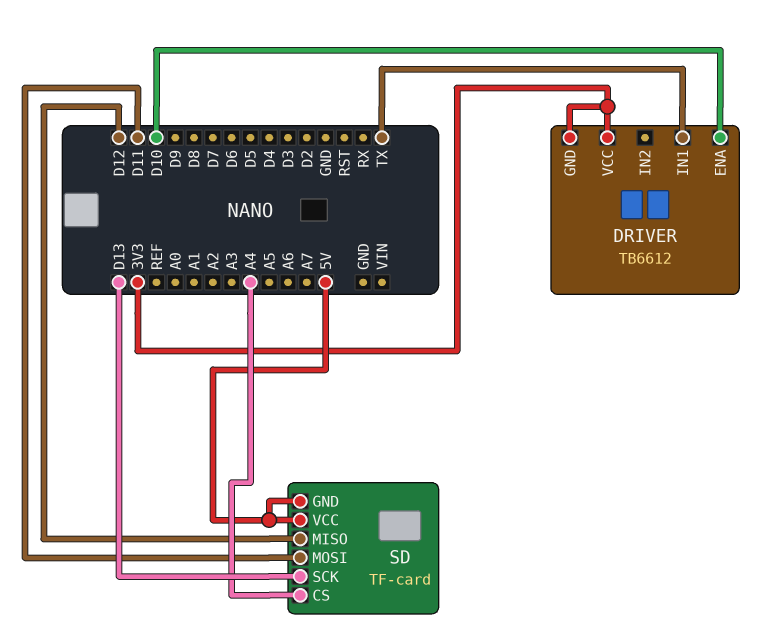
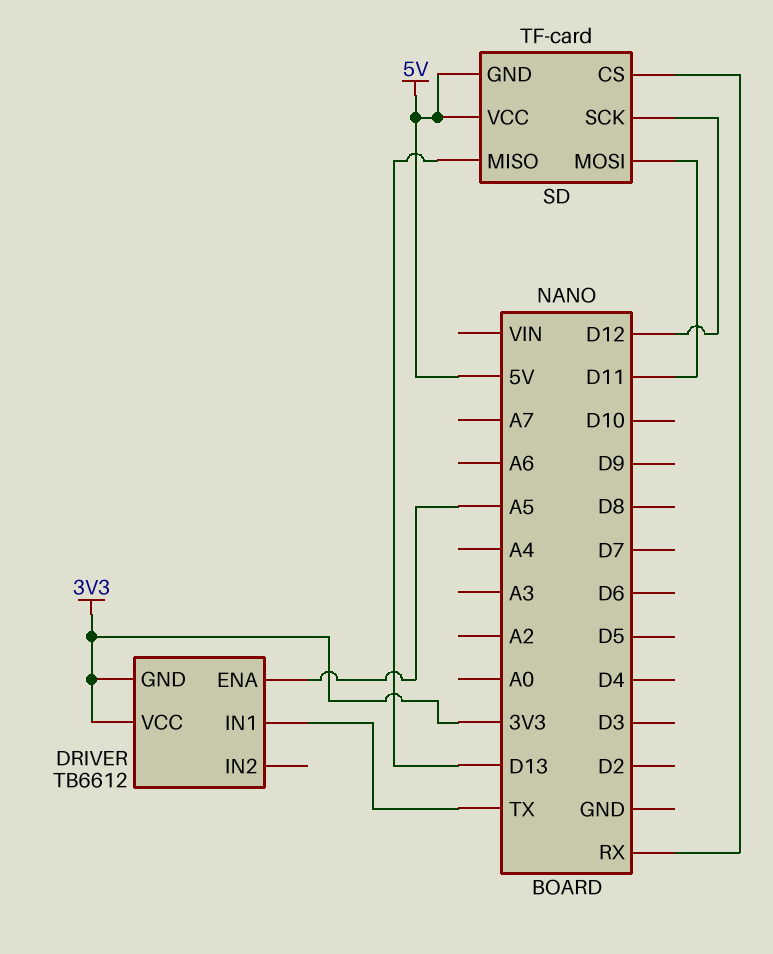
DRIVER pin ENA: D10 -> A5
SD pin CS: A4 -> RX
SD pin MISO: D12 -> D13
SD pin SCK: D13 -> D12

